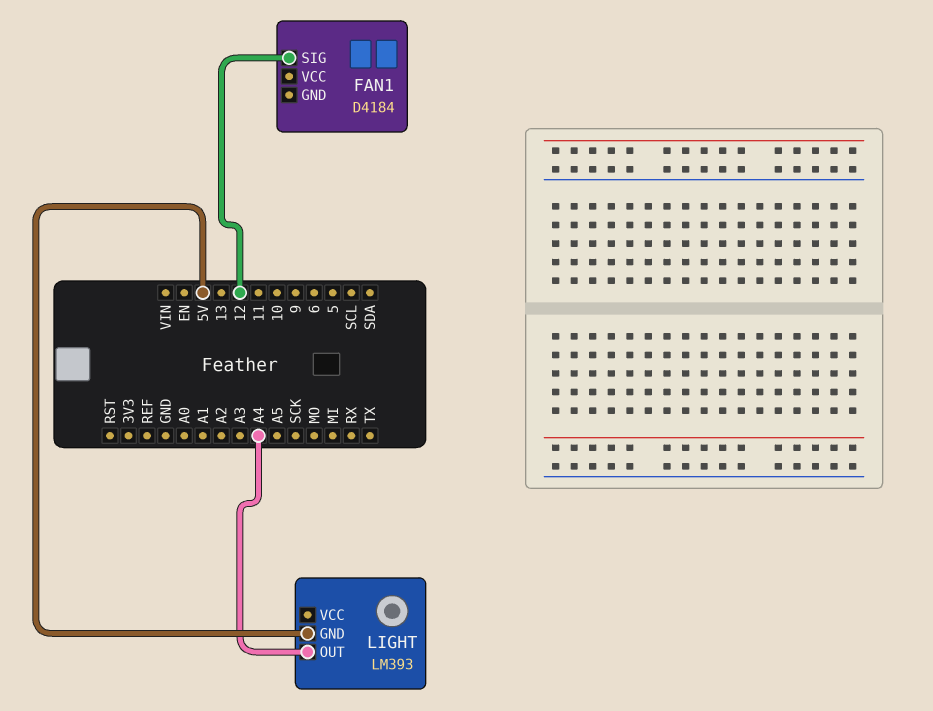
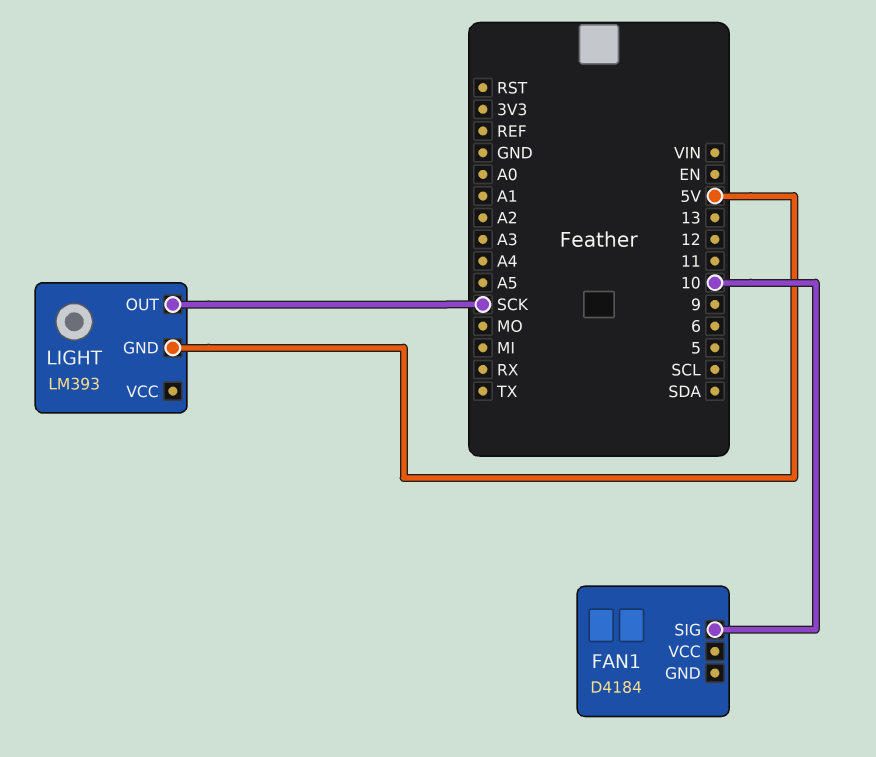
FAN1 pin SIG: 12 -> 10
LIGHT pin OUT: A4 -> SCK

